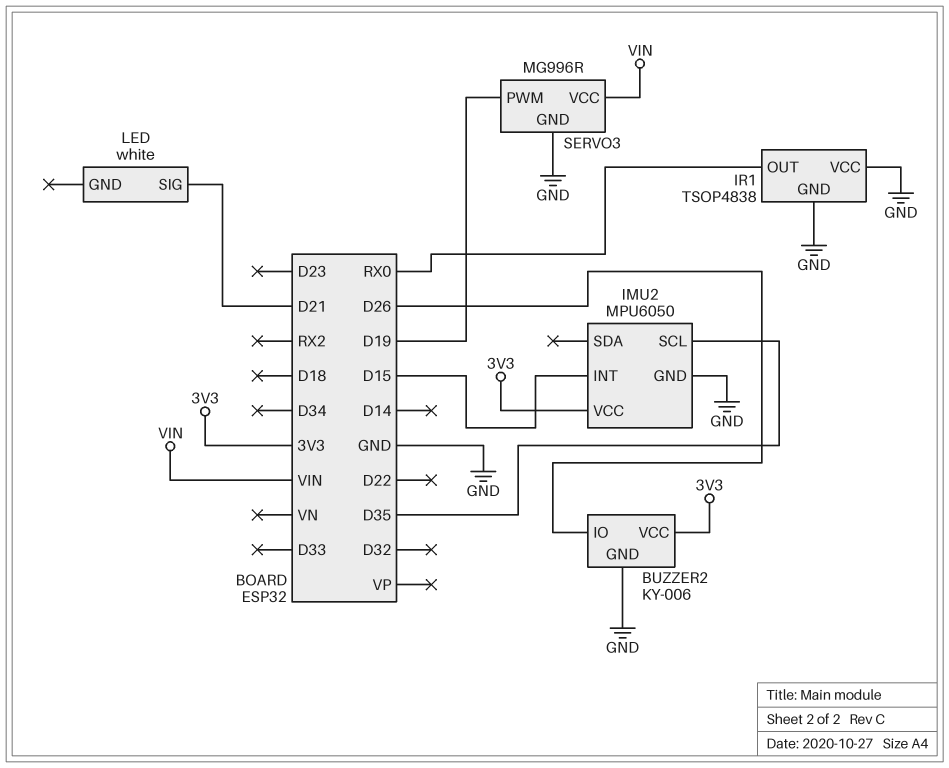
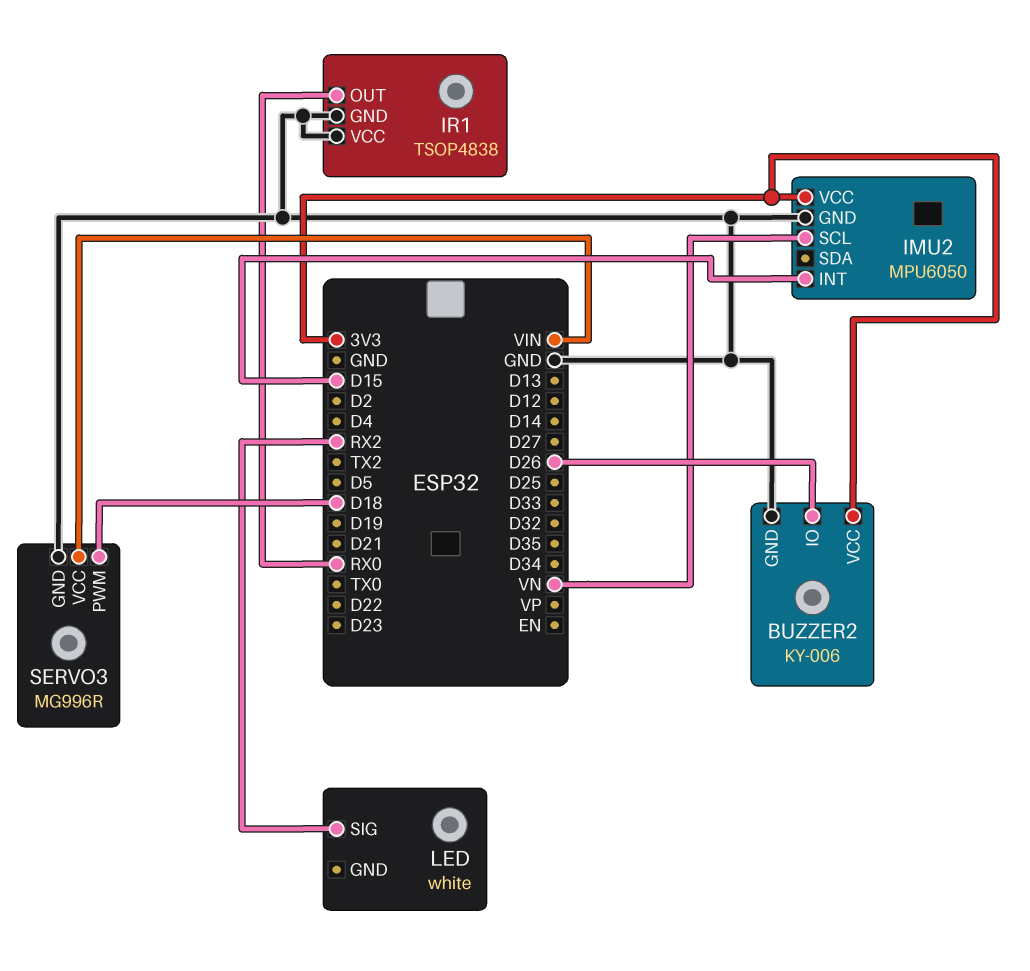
IMU2 pin SCL: D35 -> VN
LED pin SIG: D21 -> RX2
SERVO3 pin PWM: D19 -> D18

